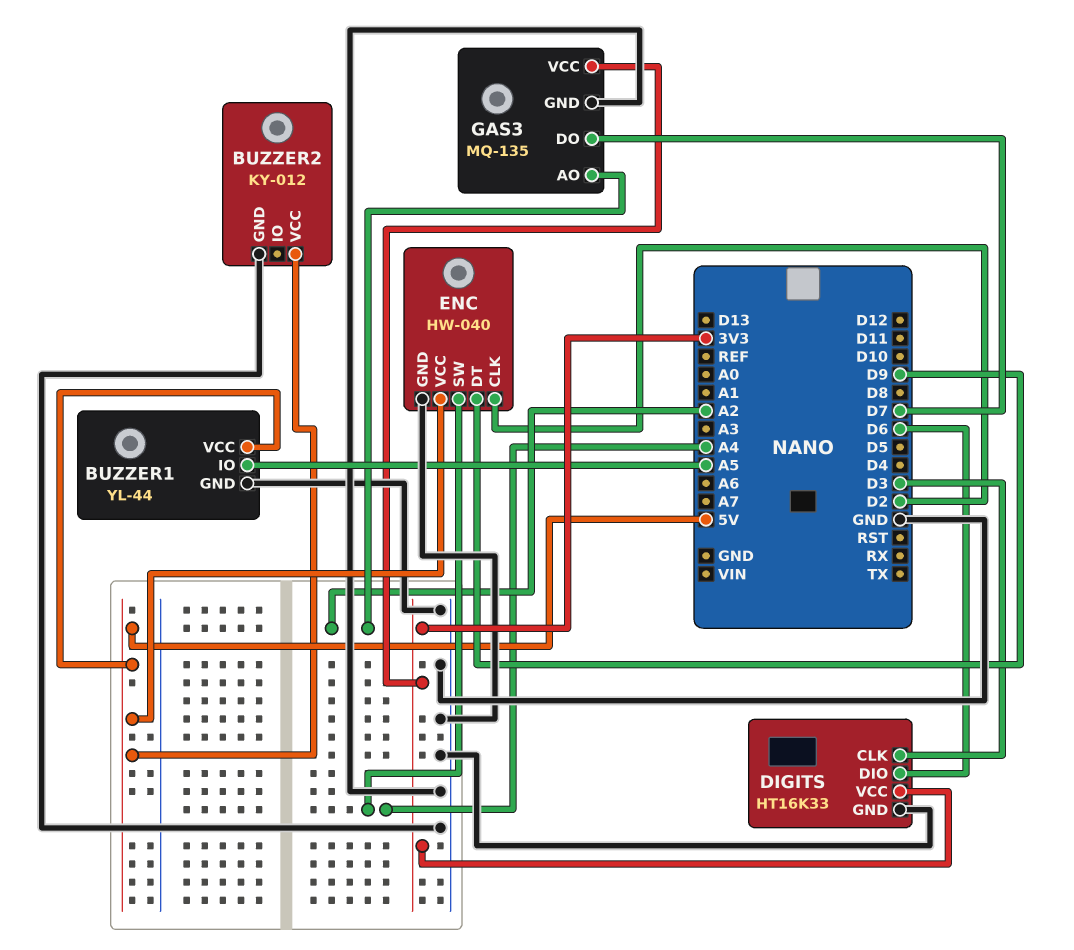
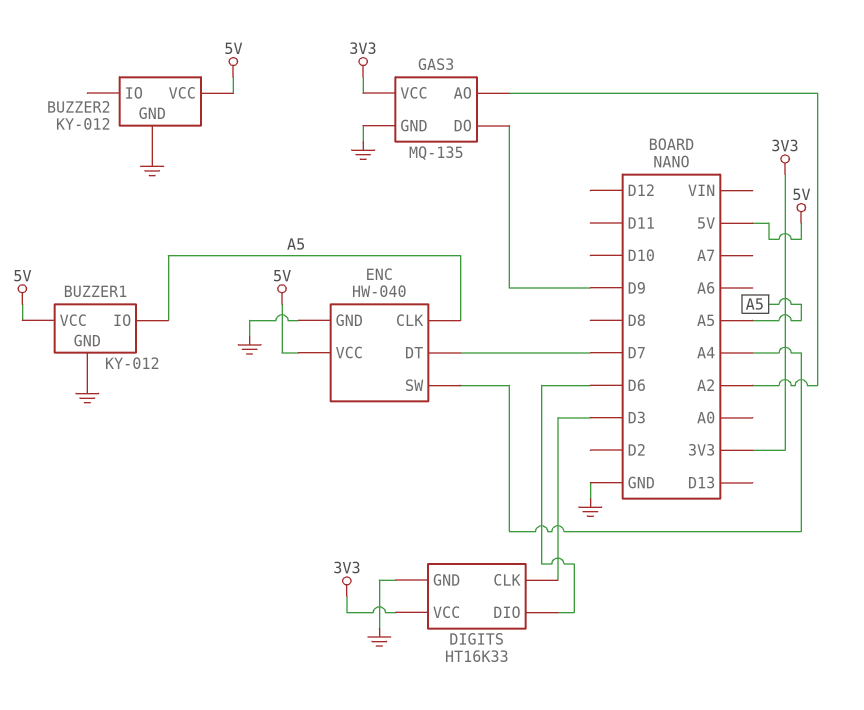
BUZZER1: YL-44 -> KY-012
ENC pin CLK: D2 -> A5
ENC pin DT: D9 -> D7
GAS3 pin DO: D7 -> D9

